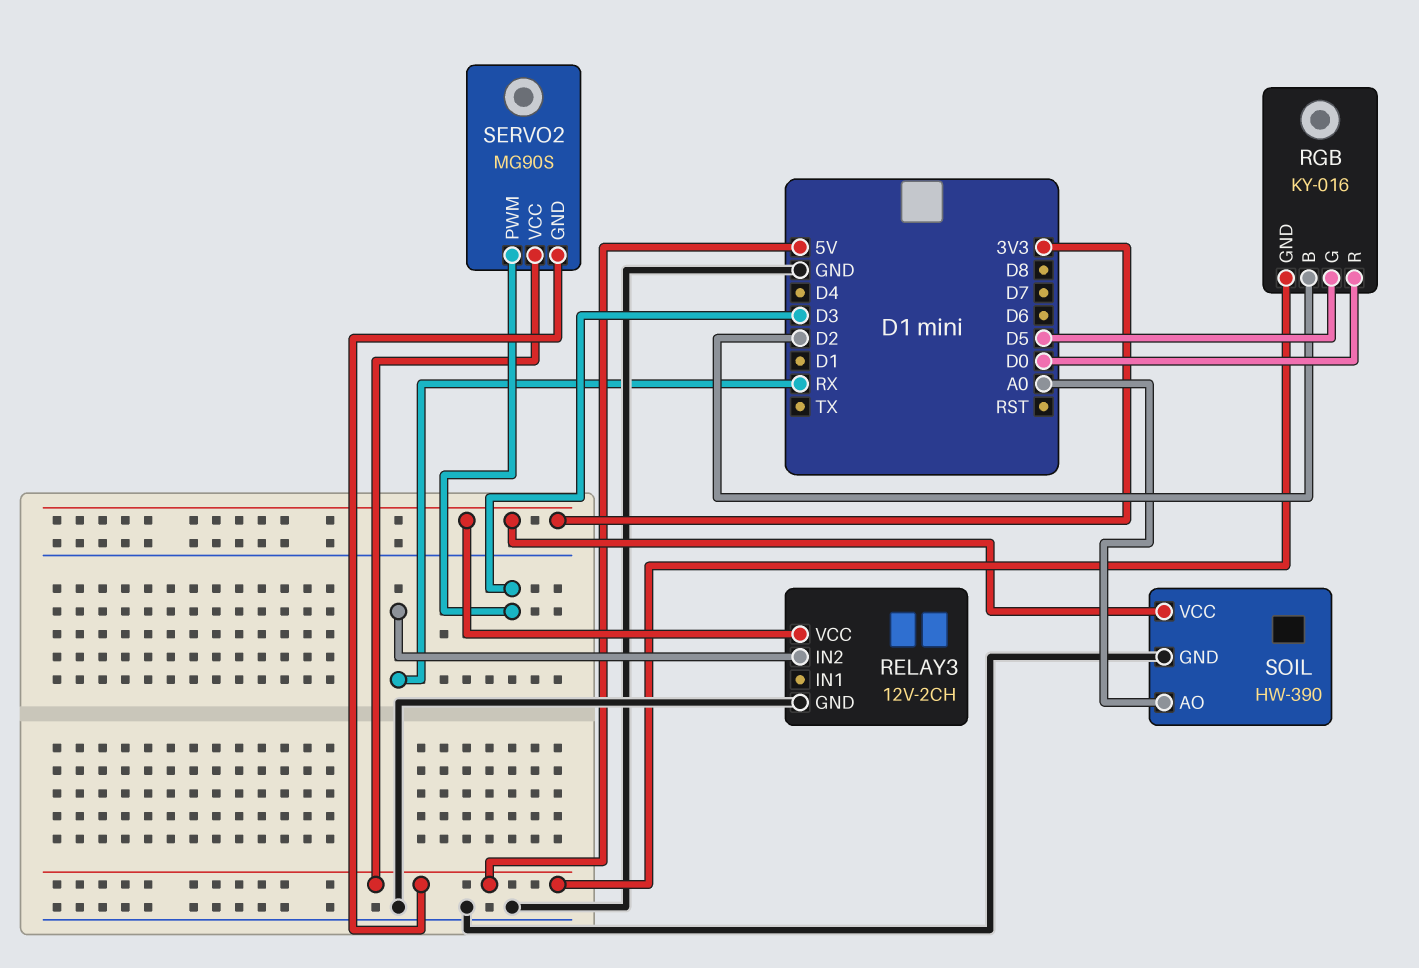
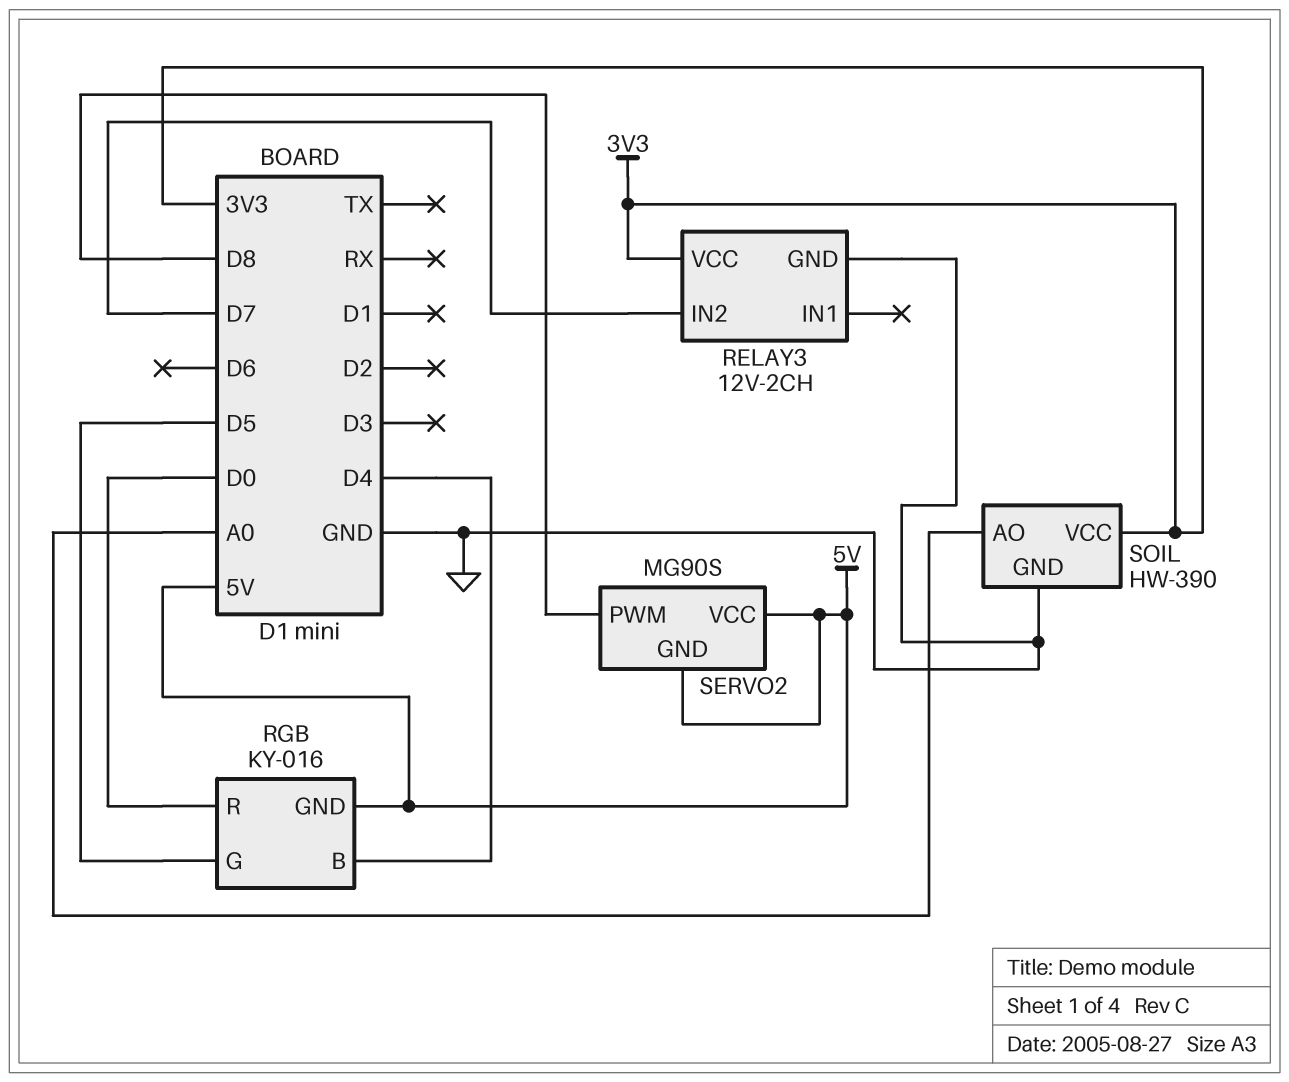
RELAY3 pin IN2: RX -> D7
RGB pin B: D2 -> D4
SERVO2 pin PWM: D3 -> D8

